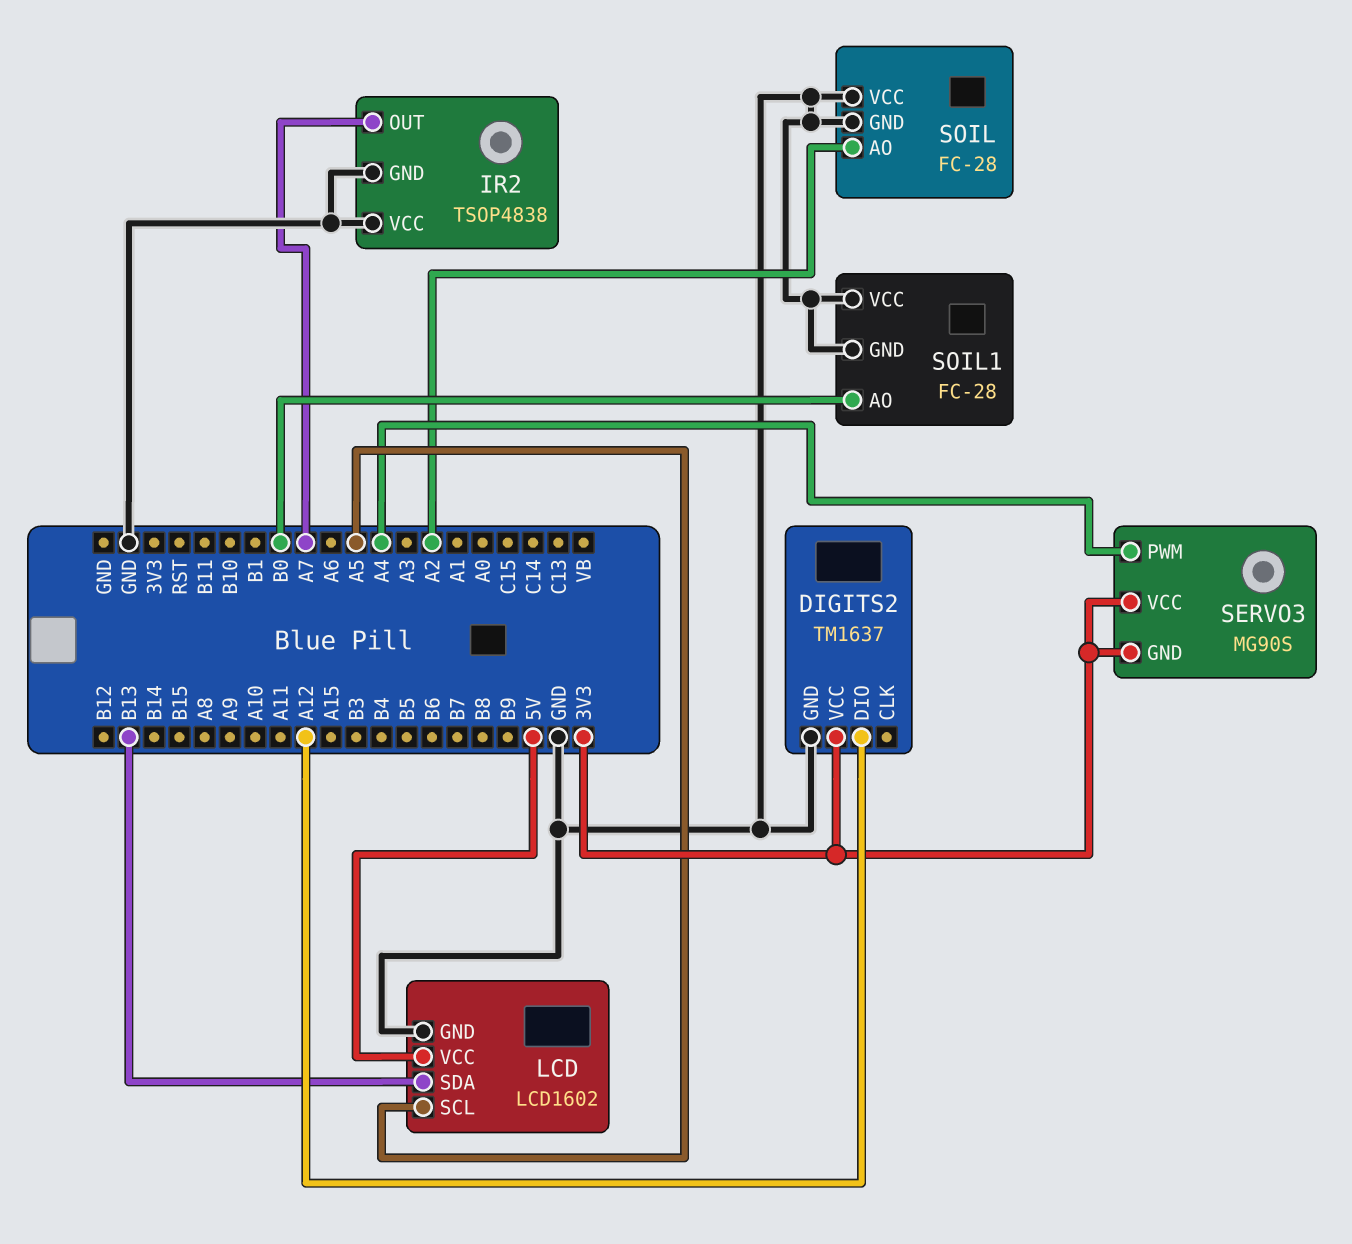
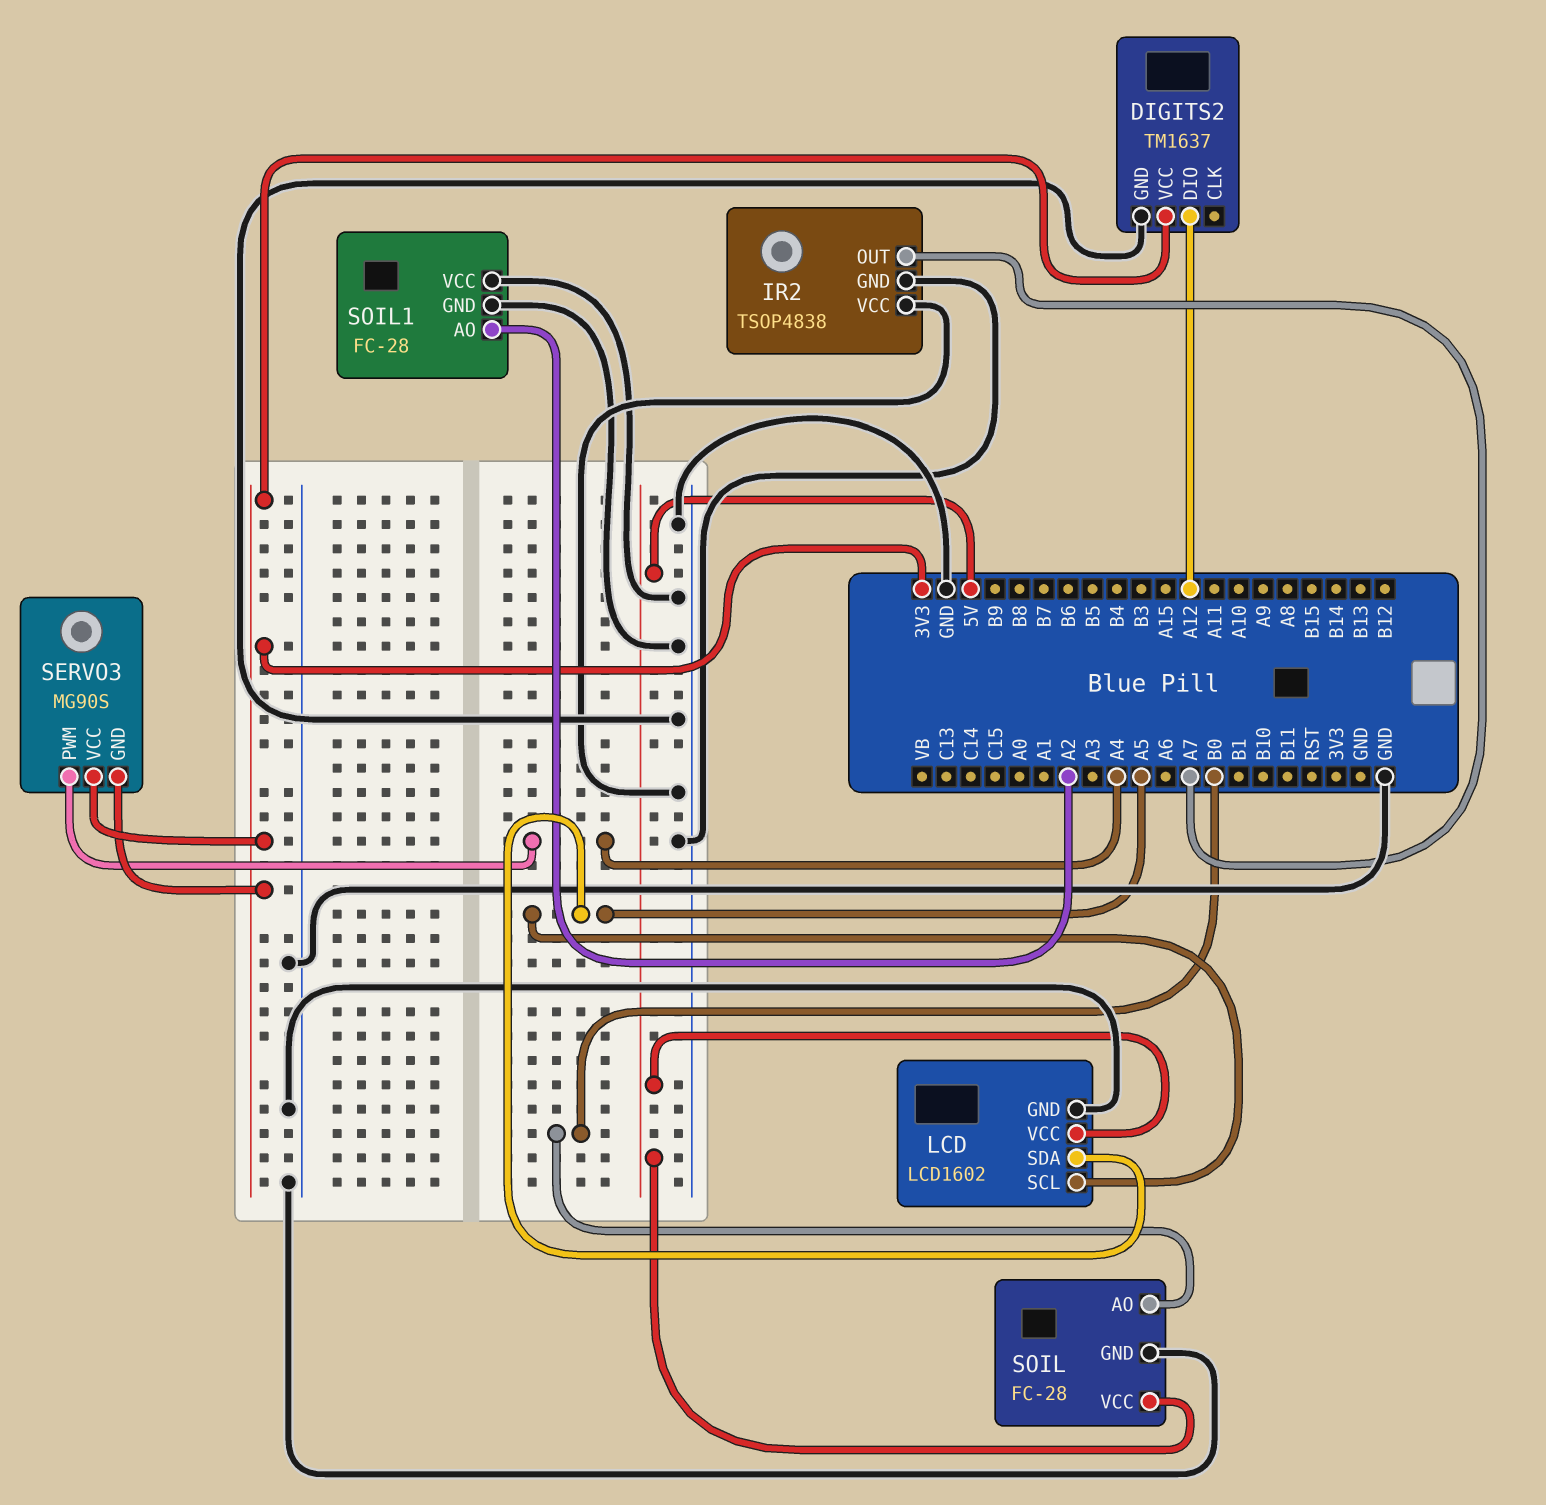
LCD pin SDA: B13 -> A5
SOIL pin AO: A2 -> B0
SOIL pin VCC: GND -> 5V
SOIL1 pin AO: B0 -> A2

